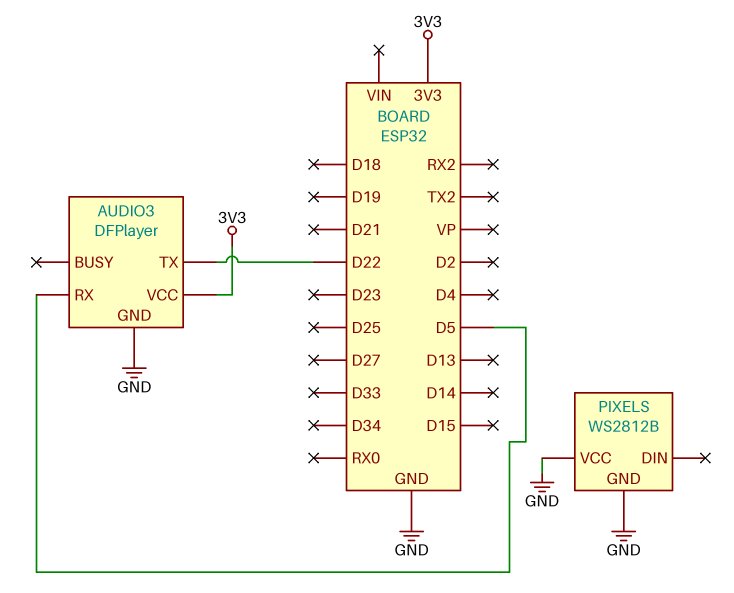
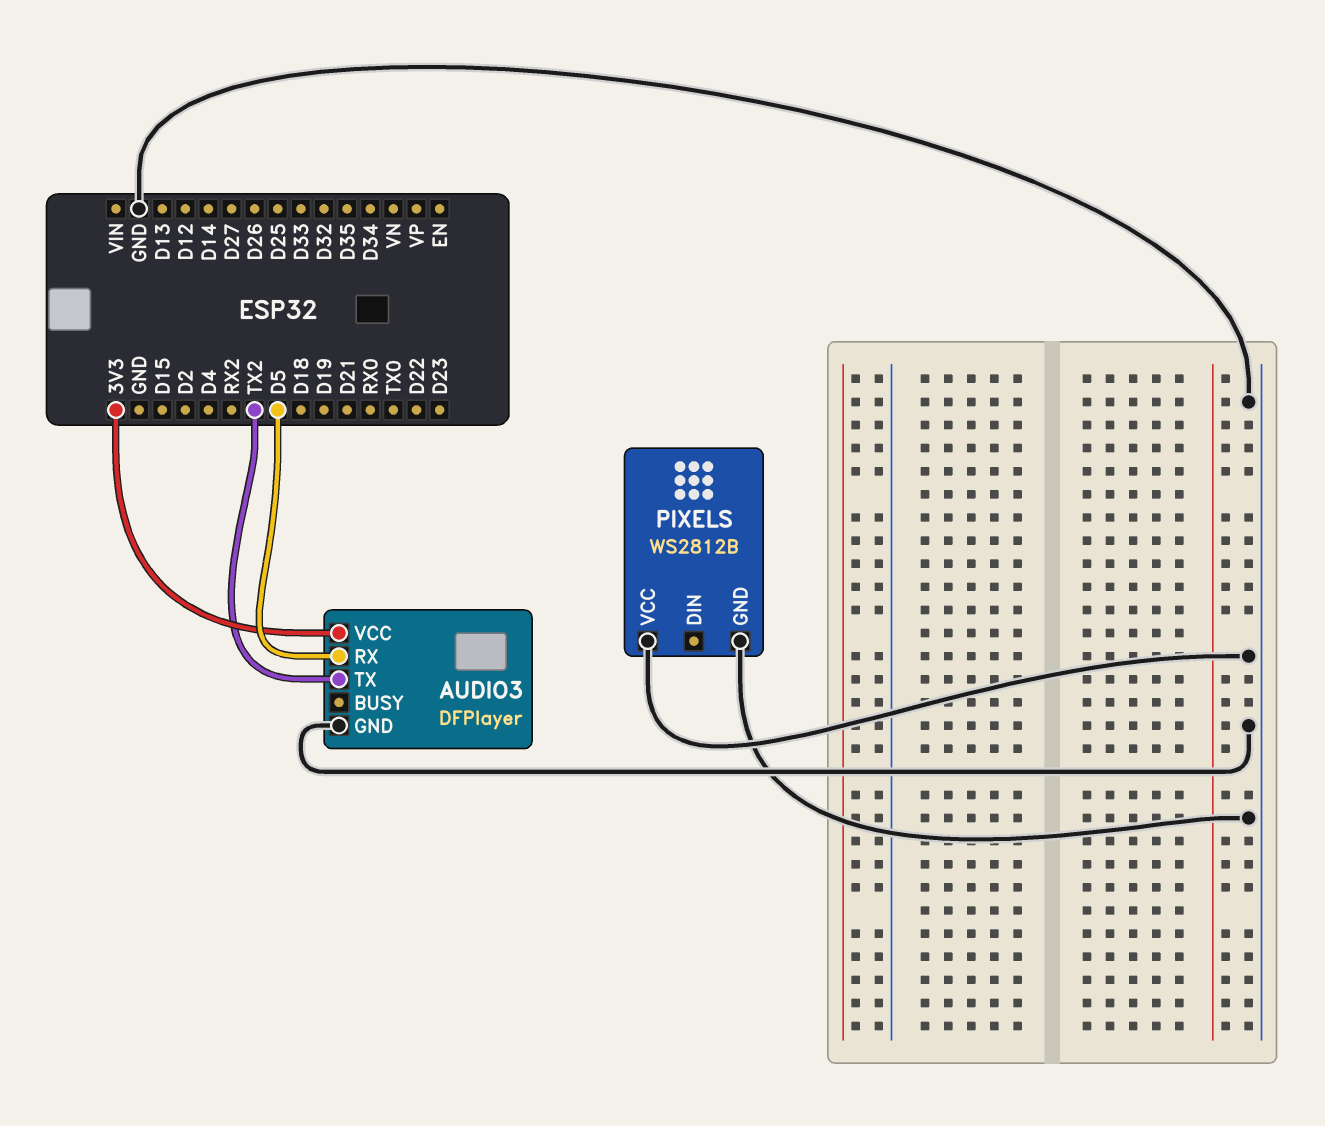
AUDIO3 pin TX: D22 -> TX2

